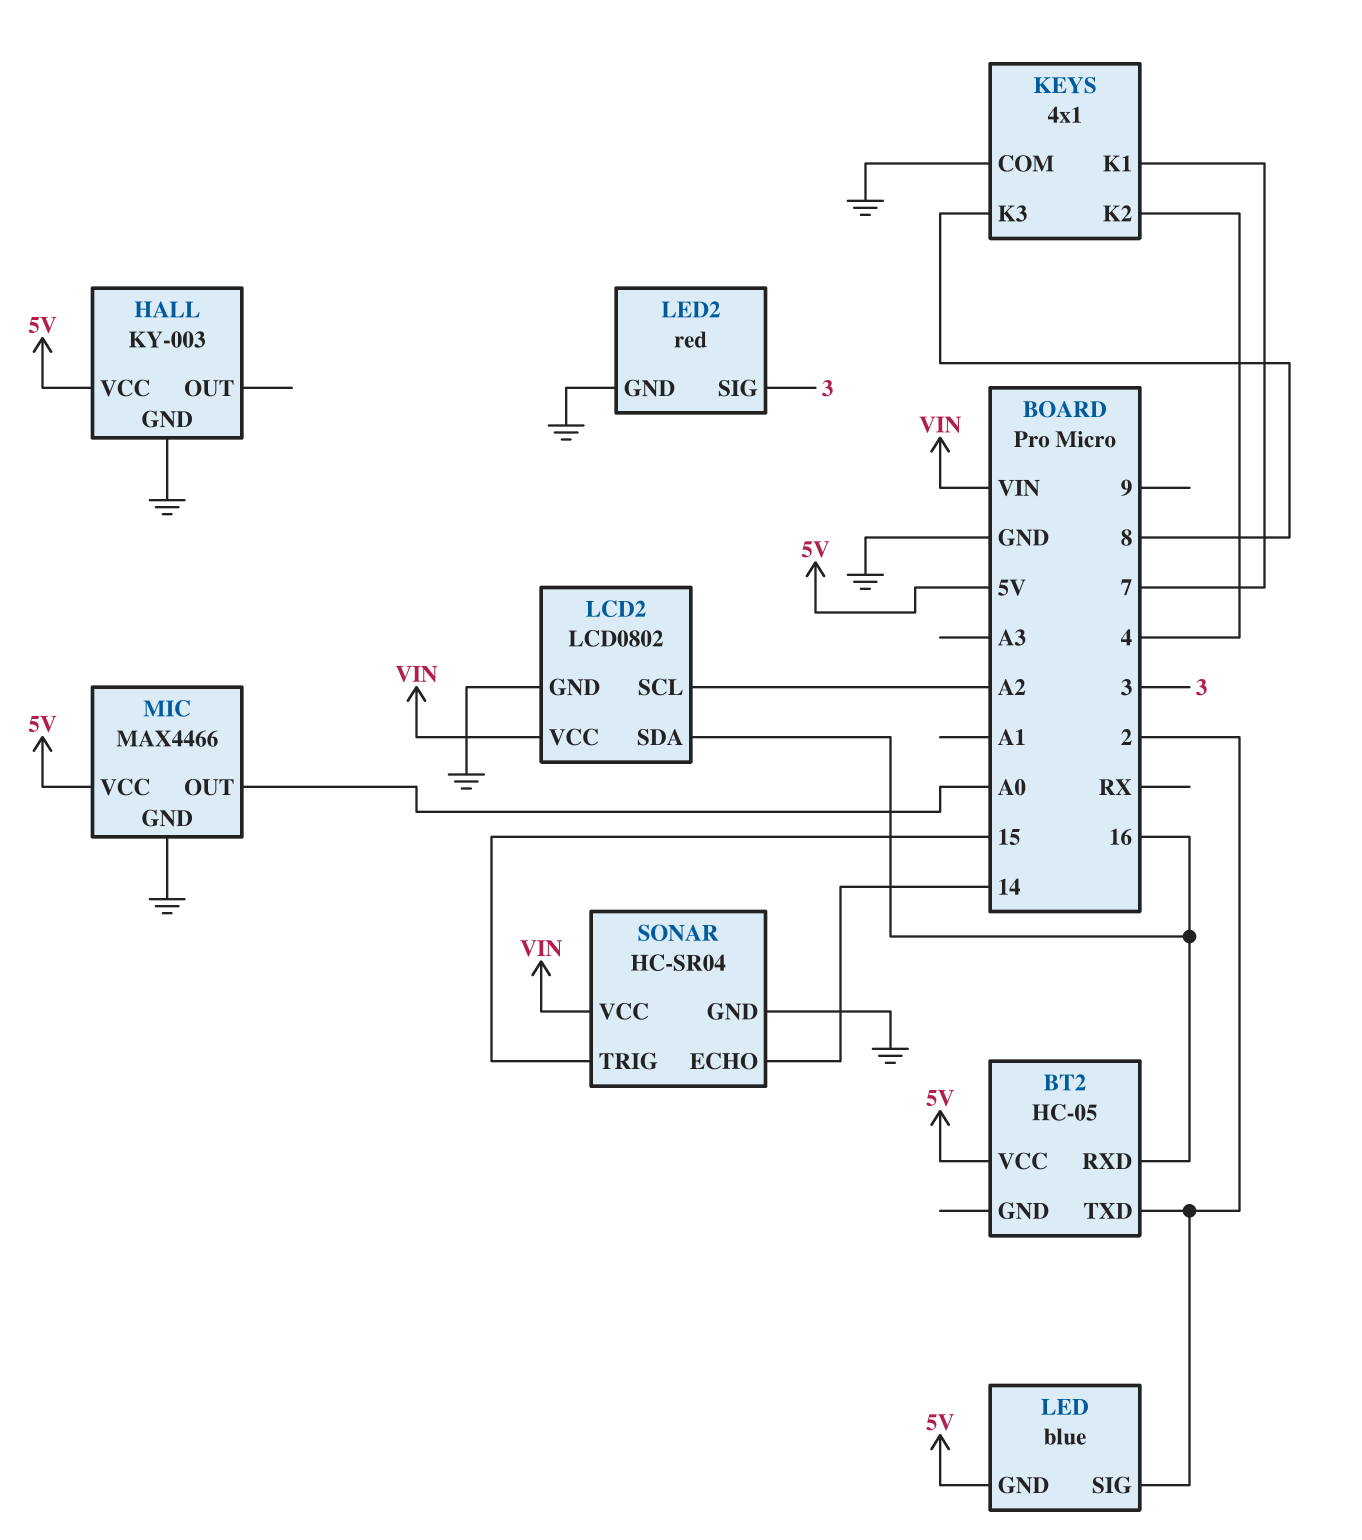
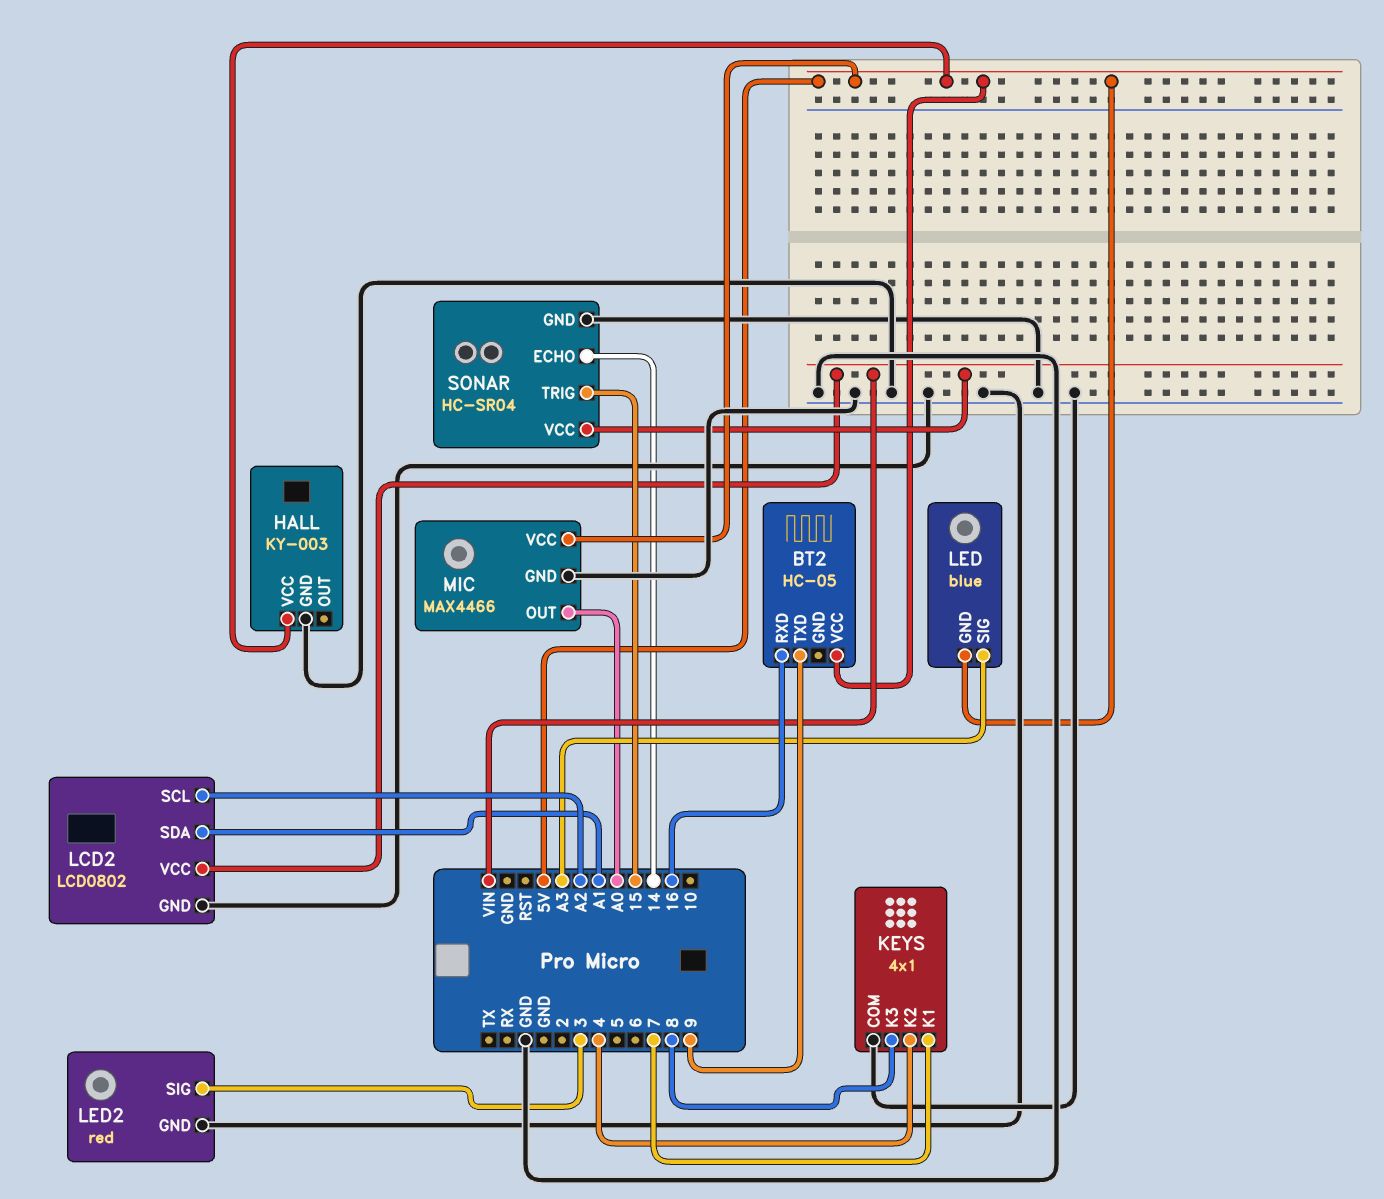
BT2 pin TXD: 2 -> 9
LCD2 pin SDA: 16 -> A1
LED pin SIG: 2 -> A3

